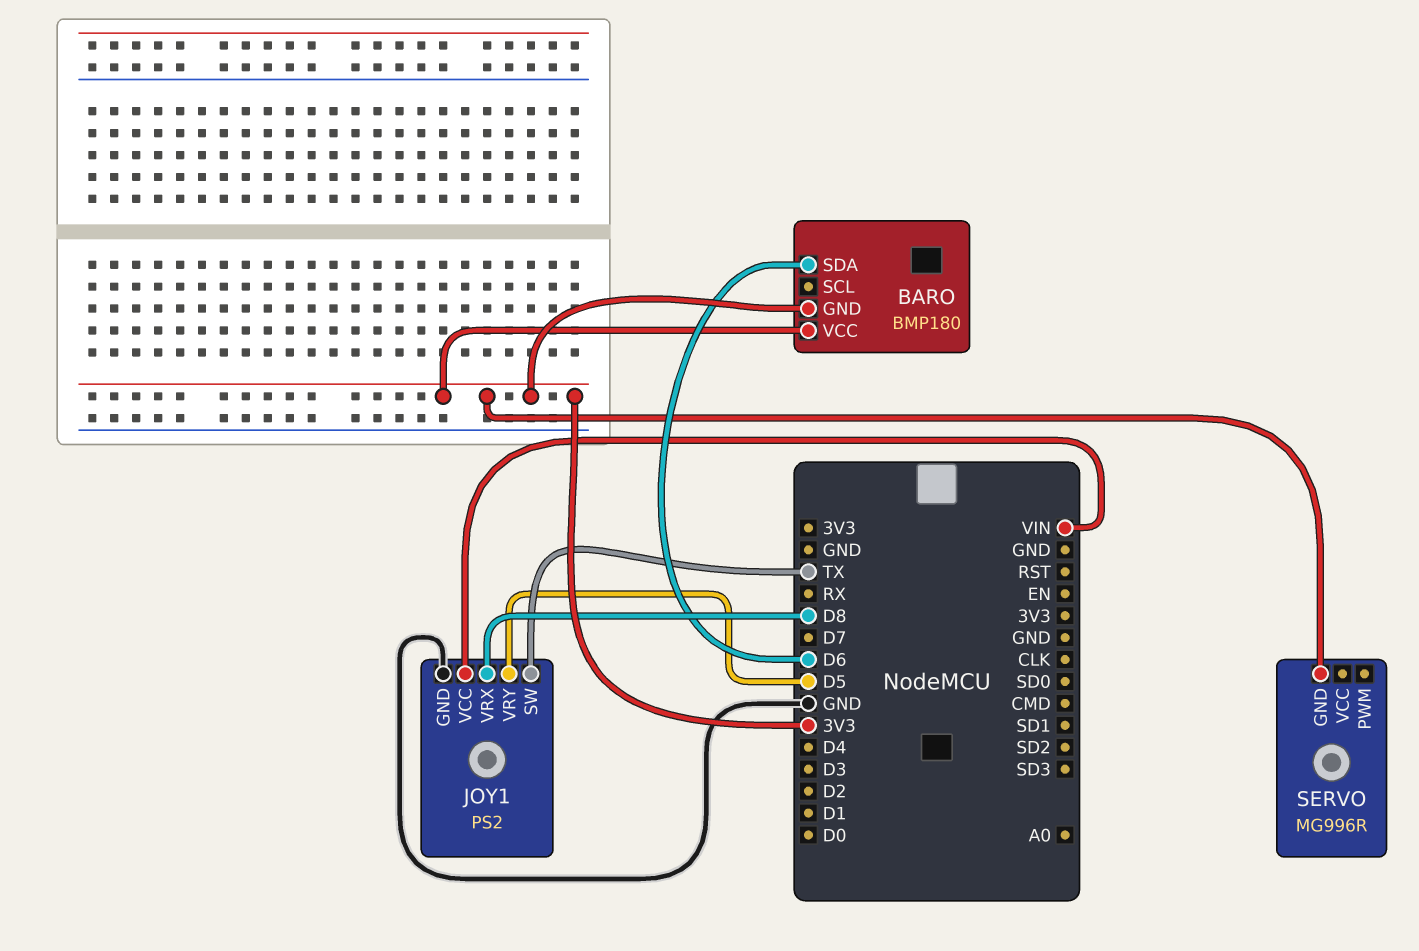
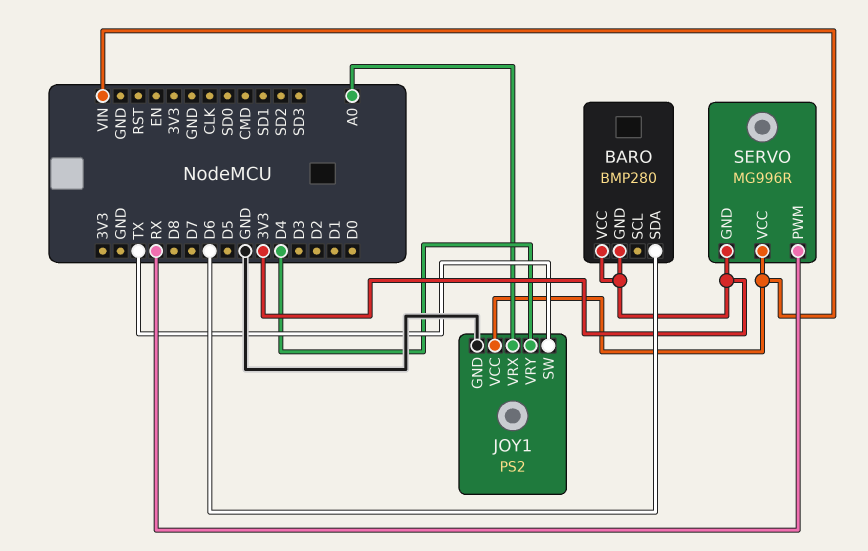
BARO: BMP180 -> BMP280
JOY1 pin VRX: D8 -> A0
JOY1 pin VRY: D5 -> D4
SERVO pin PWM: none -> RX
SERVO pin VCC: none -> VIN

